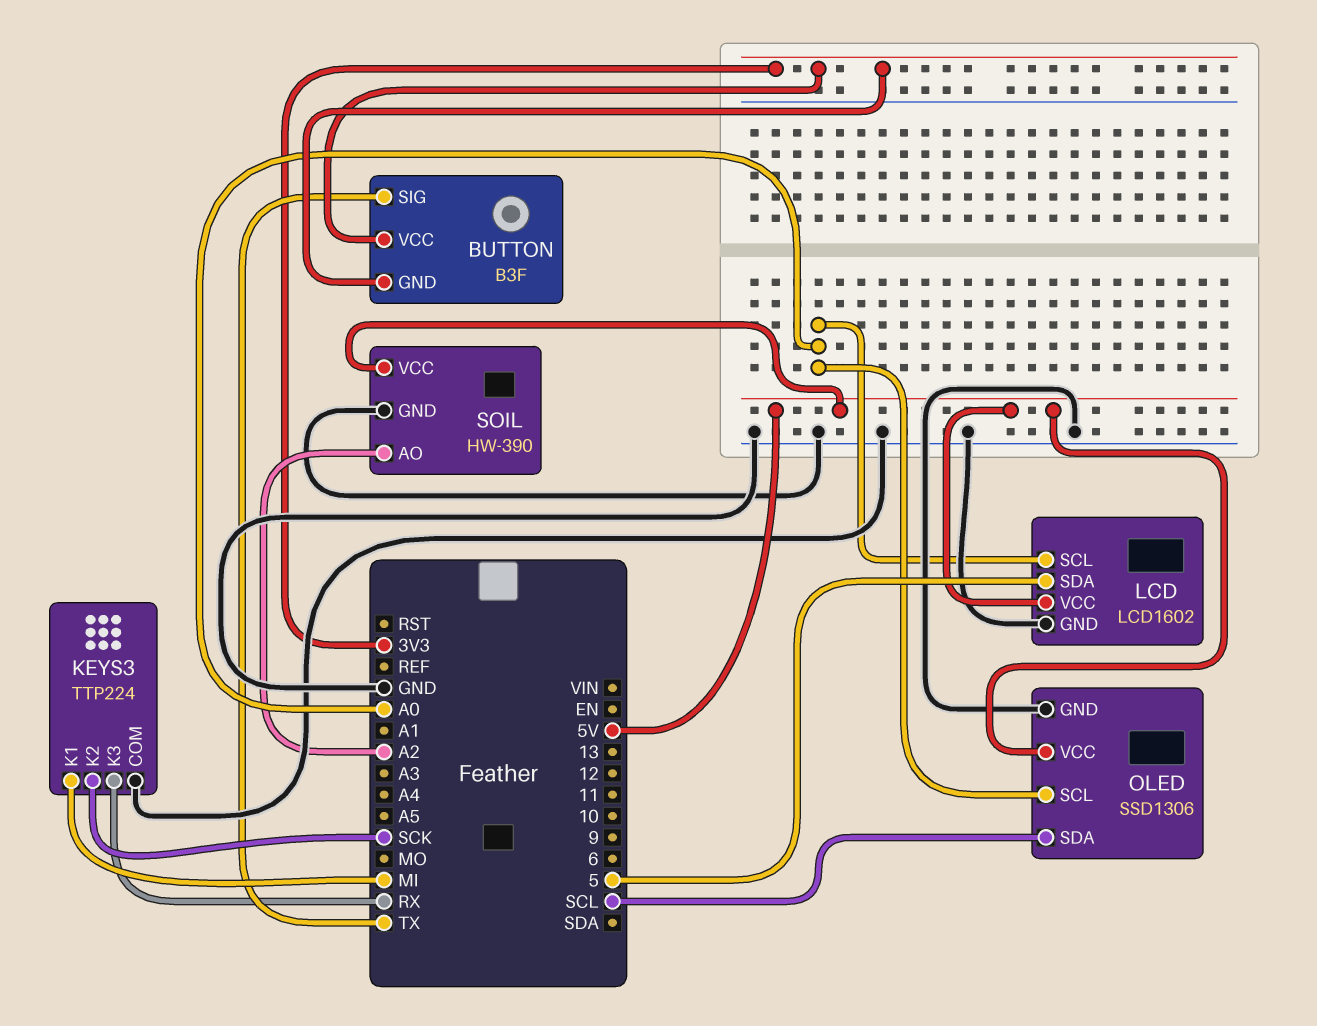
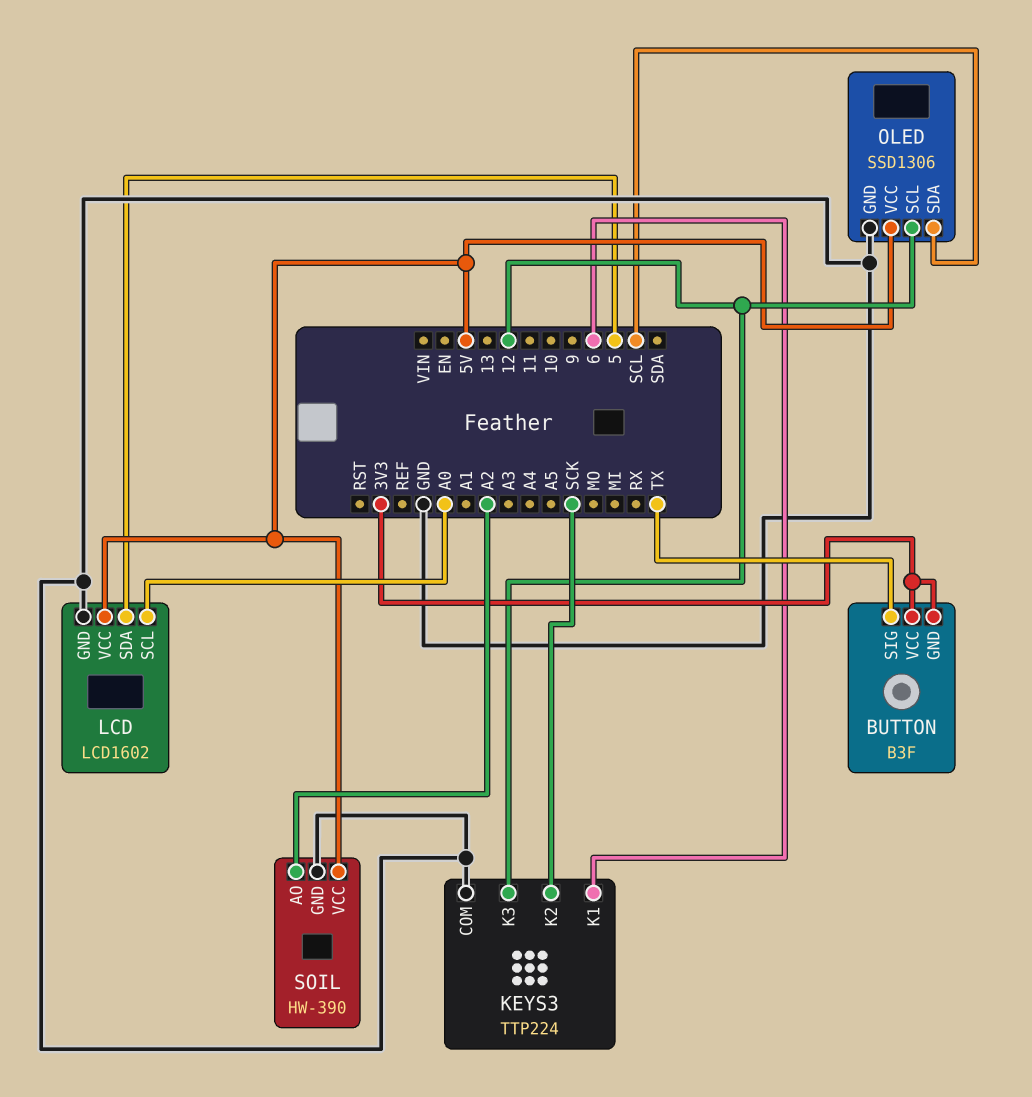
KEYS3 pin K1: MI -> 6
KEYS3 pin K3: RX -> 12
OLED pin SCL: A0 -> 12

